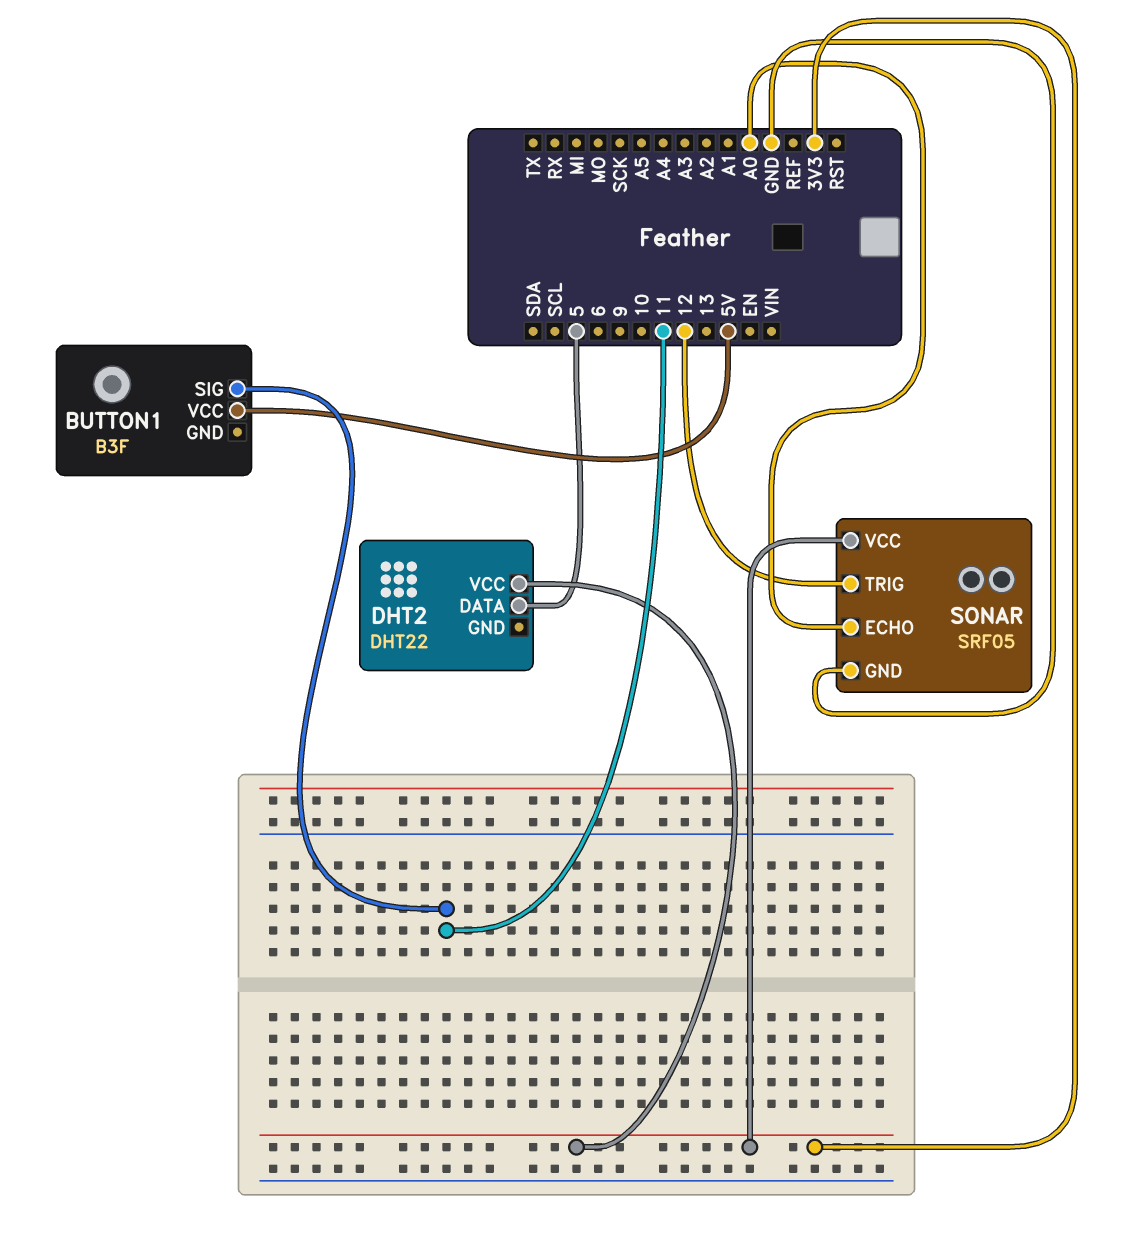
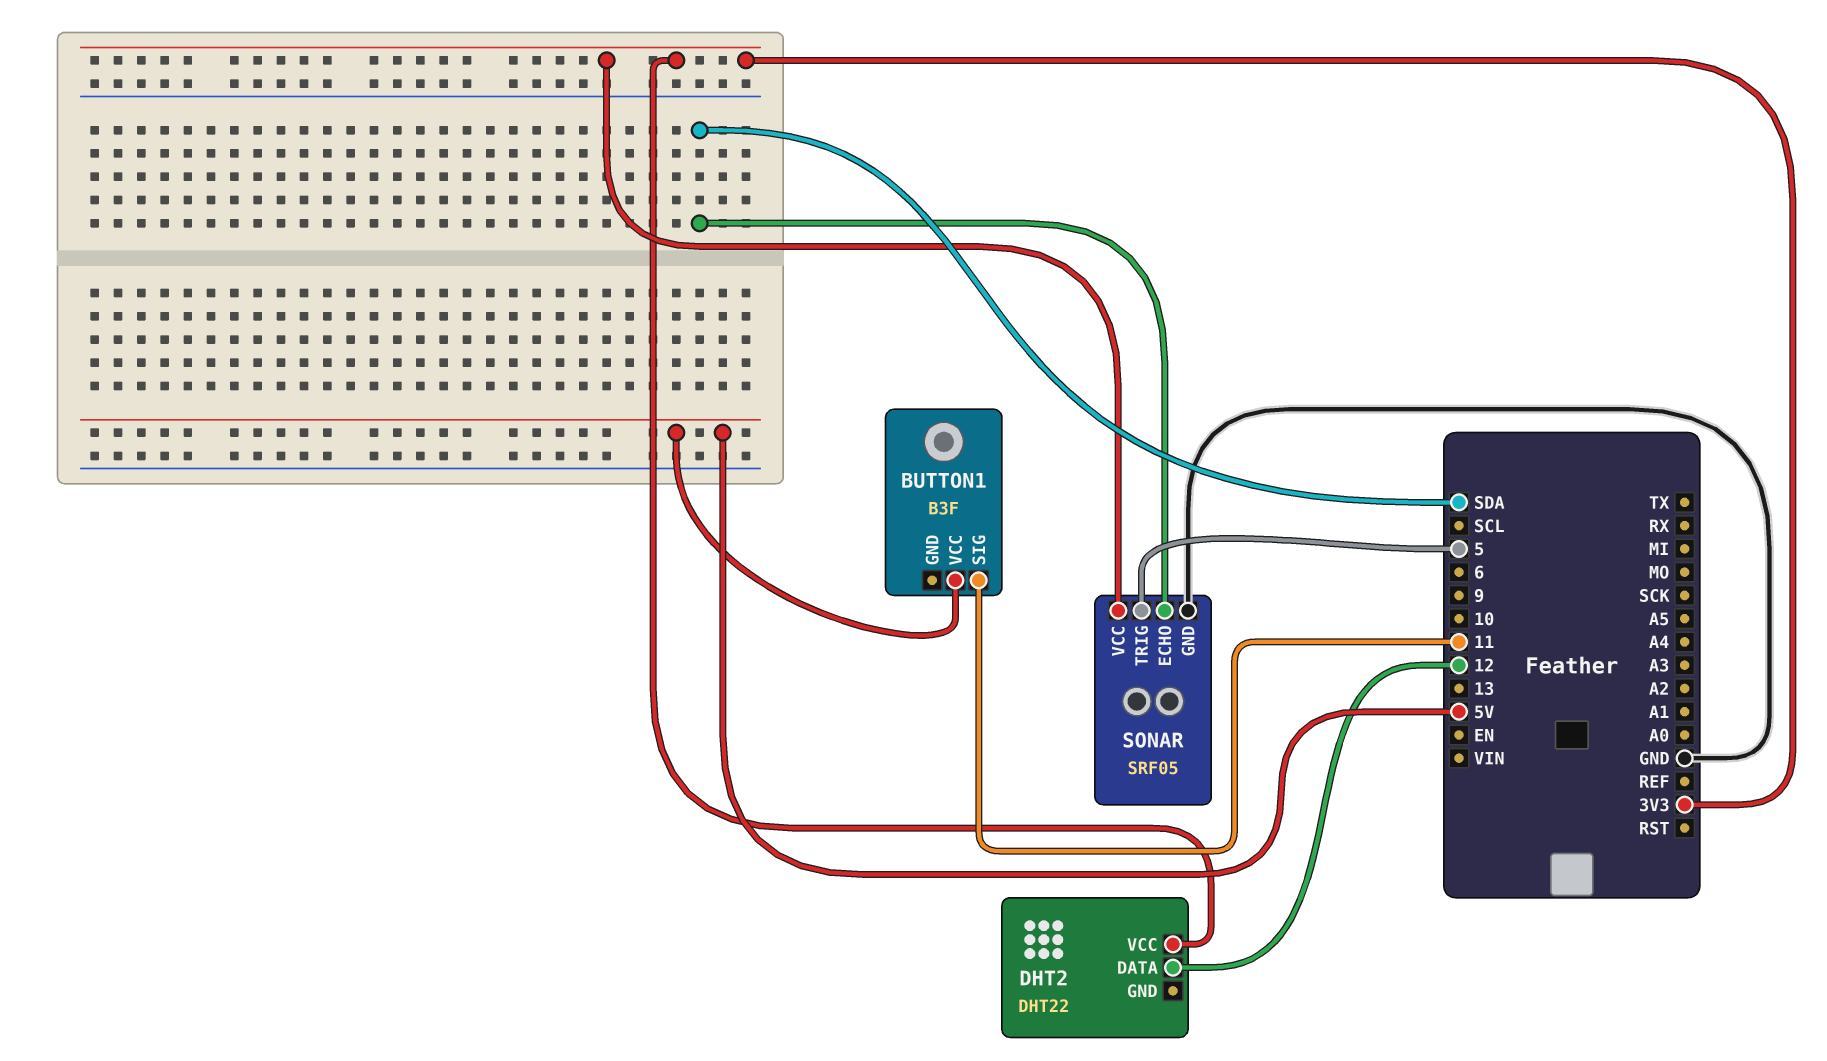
DHT2 pin DATA: 5 -> 12
SONAR pin ECHO: A0 -> SDA
SONAR pin TRIG: 12 -> 5

